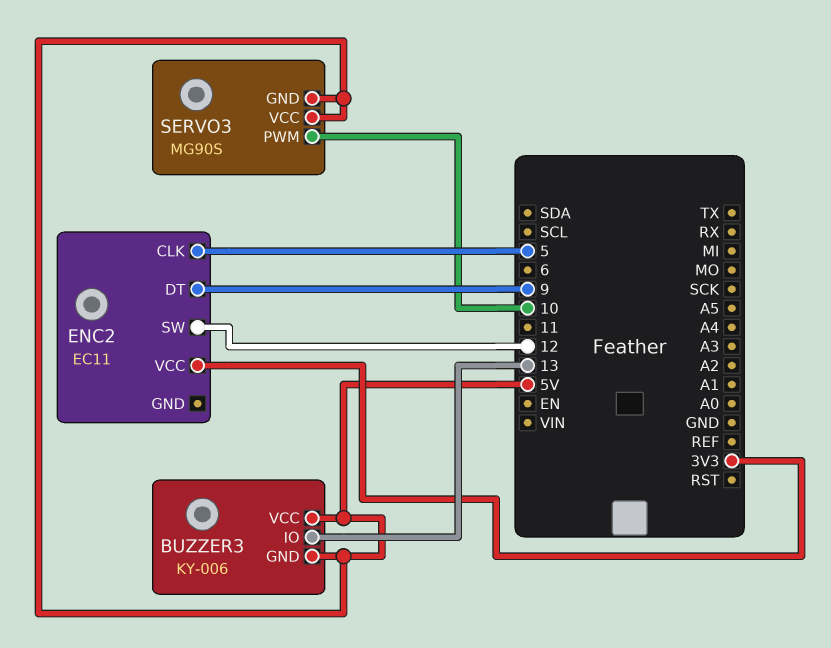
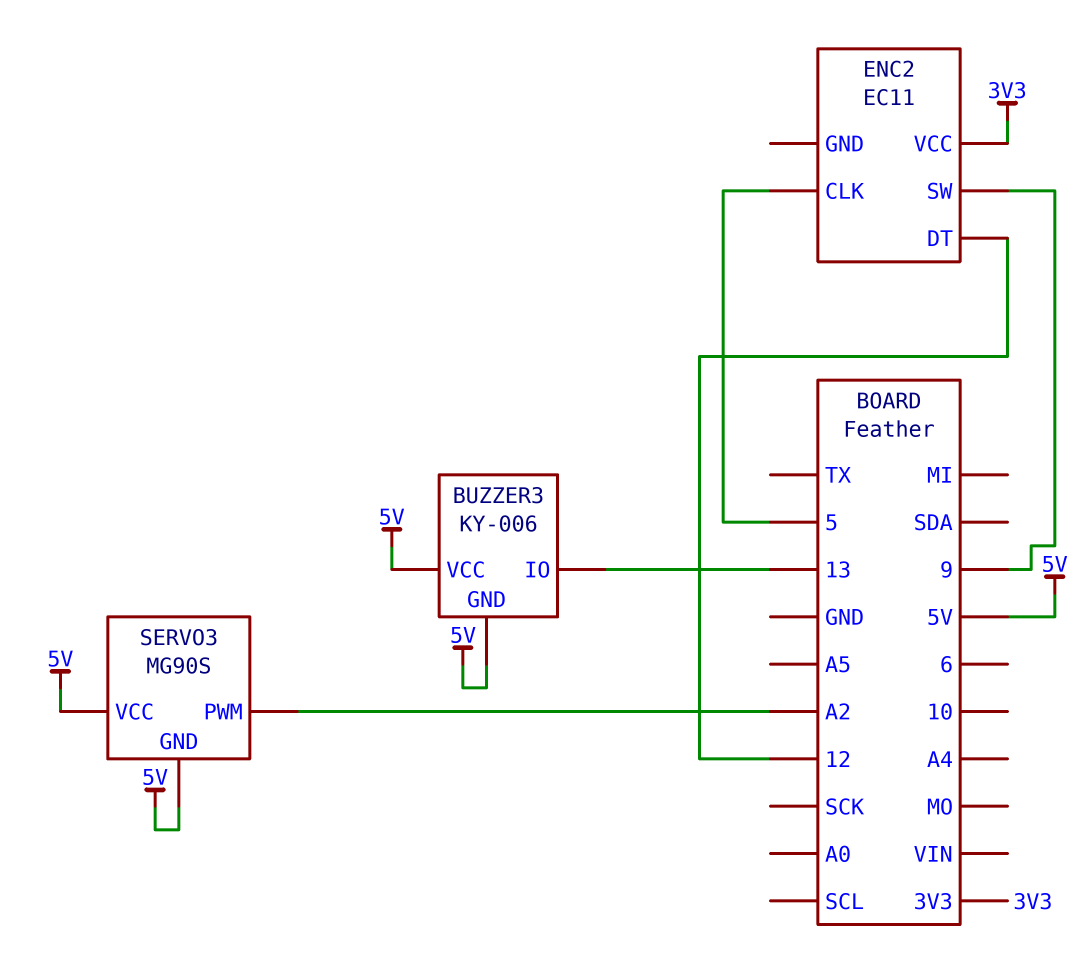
ENC2 pin DT: 9 -> 12
ENC2 pin SW: 12 -> 9
SERVO3 pin PWM: 10 -> A2

